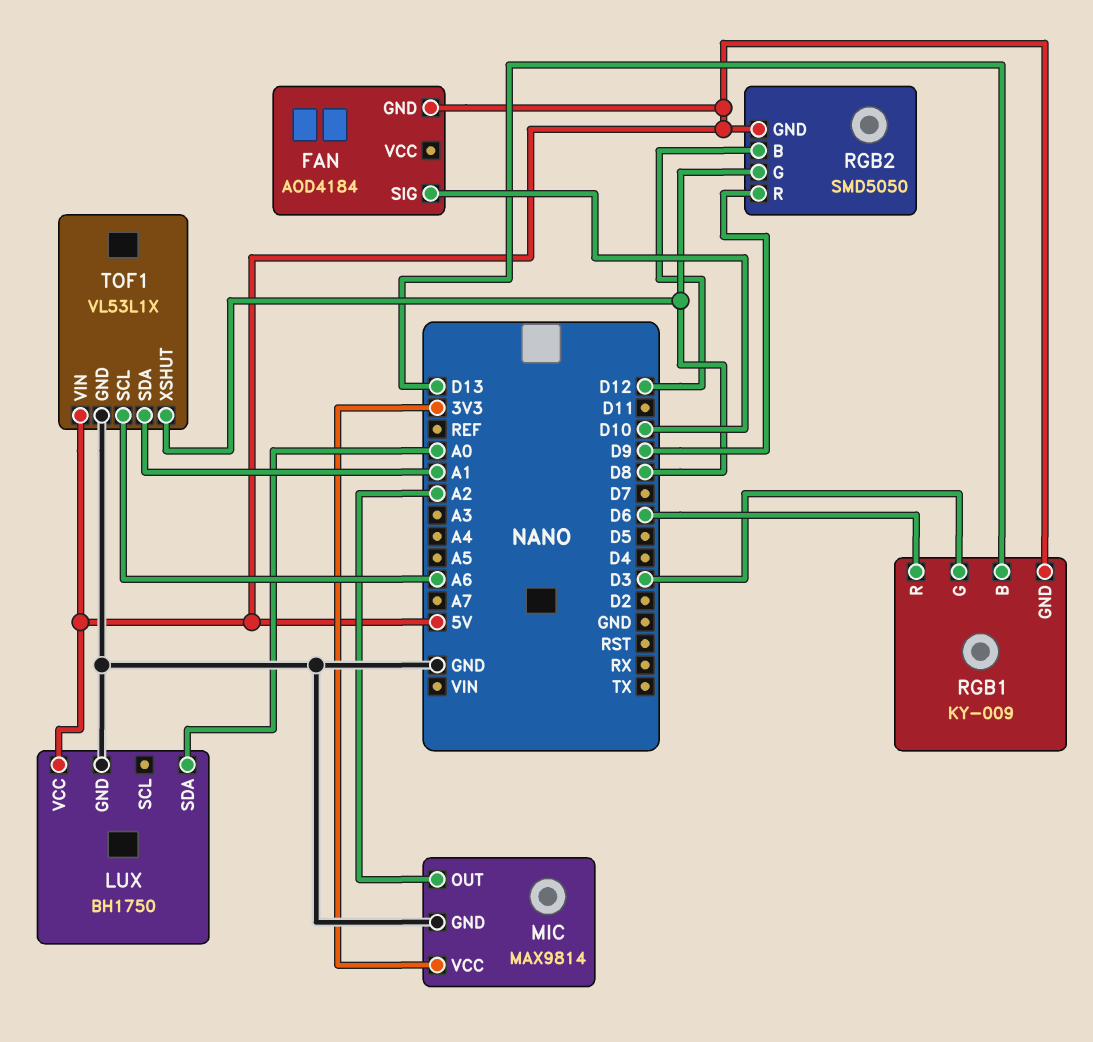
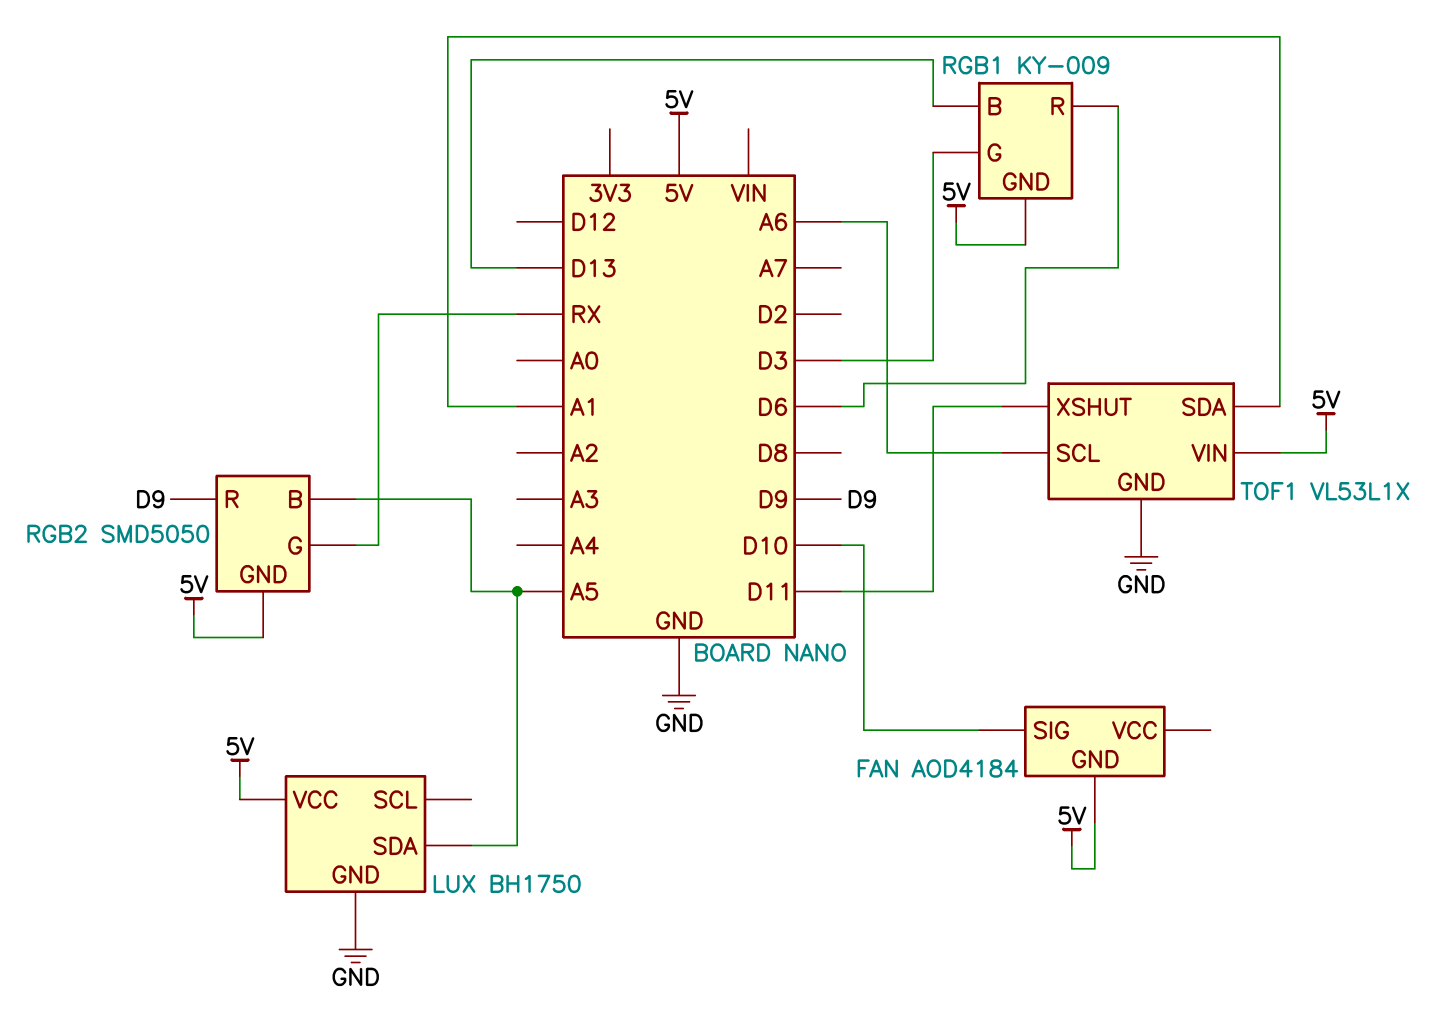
LUX pin SDA: A0 -> A5
MIC: MAX9814 -> none
MIC pin GND: GND -> none
MIC pin OUT: A2 -> none
MIC pin VCC: 3V3 -> none
RGB2 pin B: D12 -> A5
RGB2 pin G: D8 -> RX
TOF1 pin XSHUT: D8 -> D11

